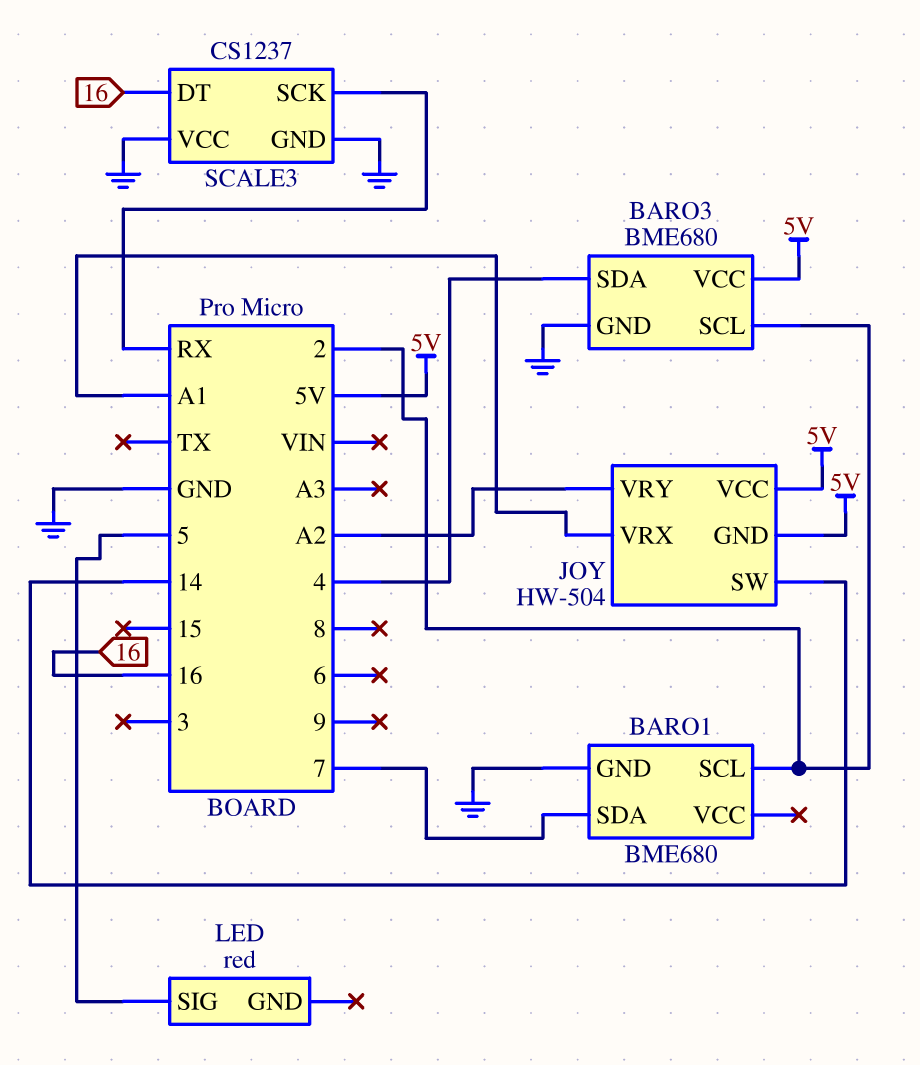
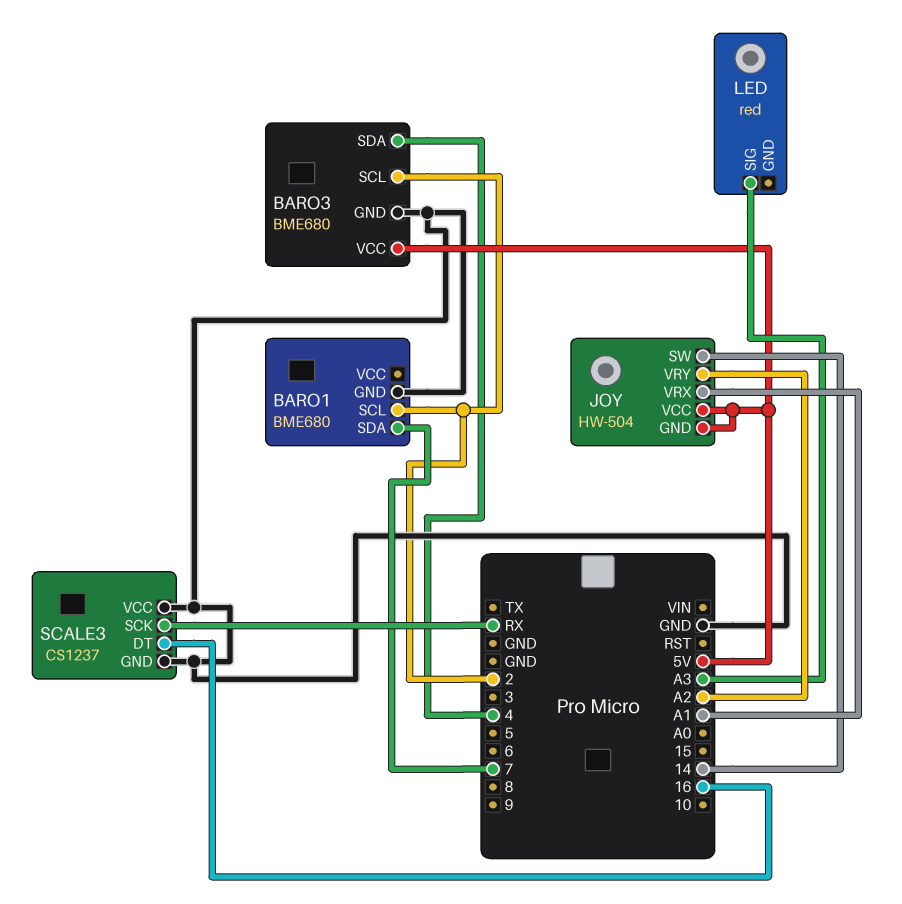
LED pin SIG: 5 -> A3

